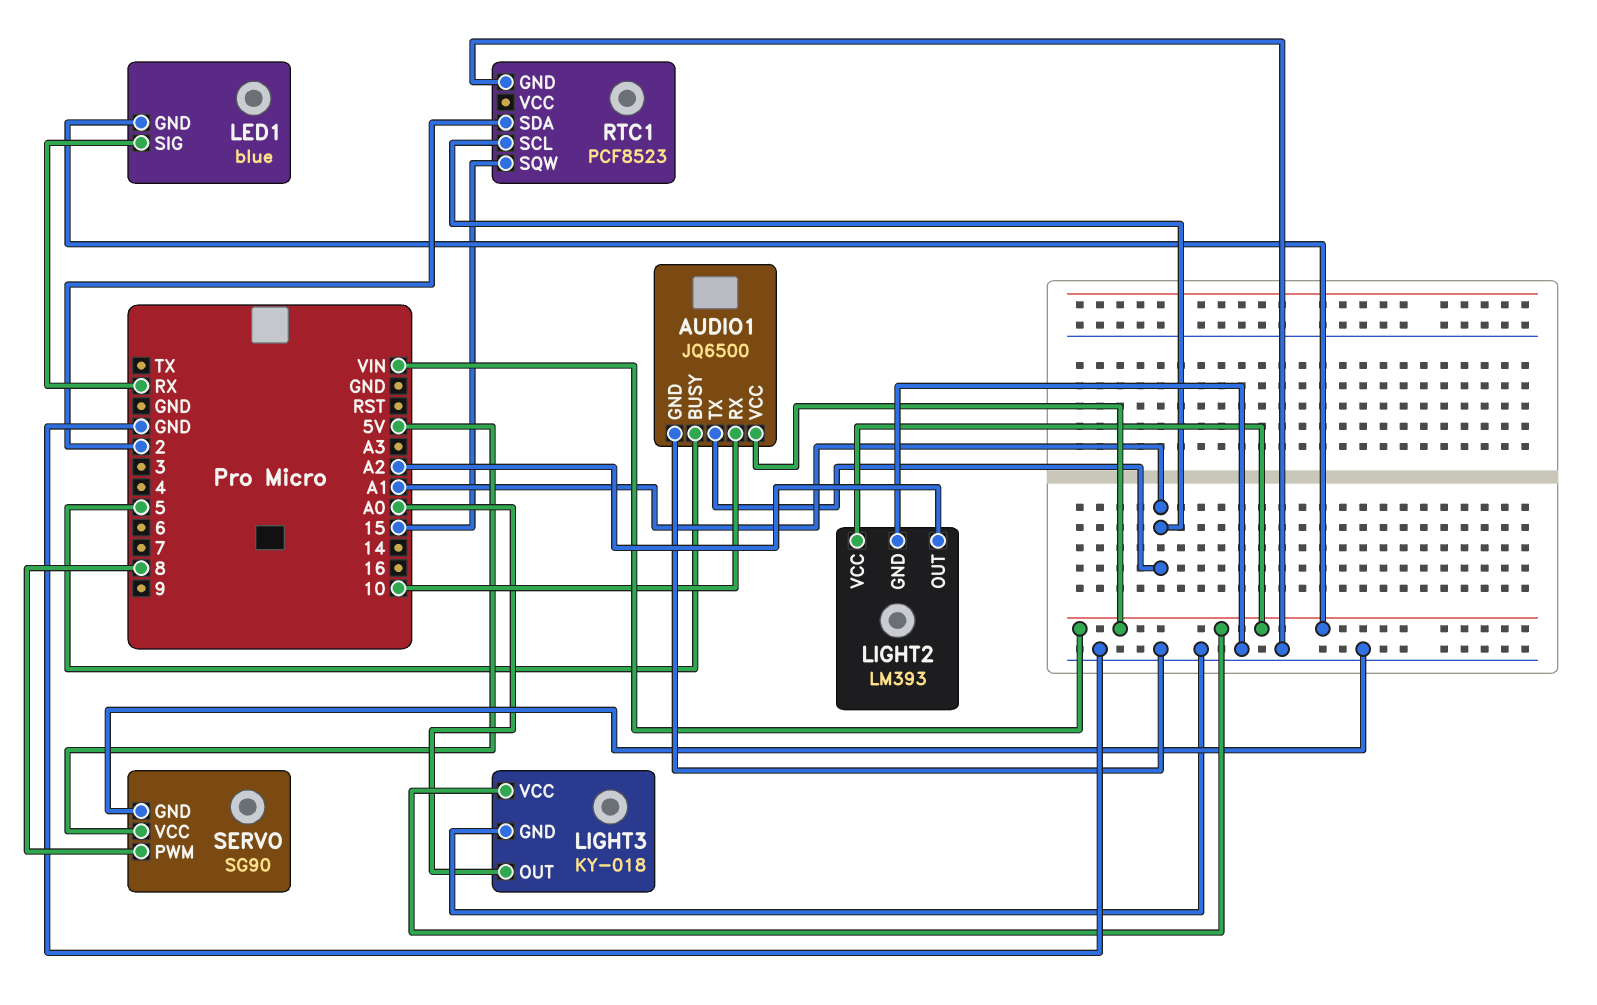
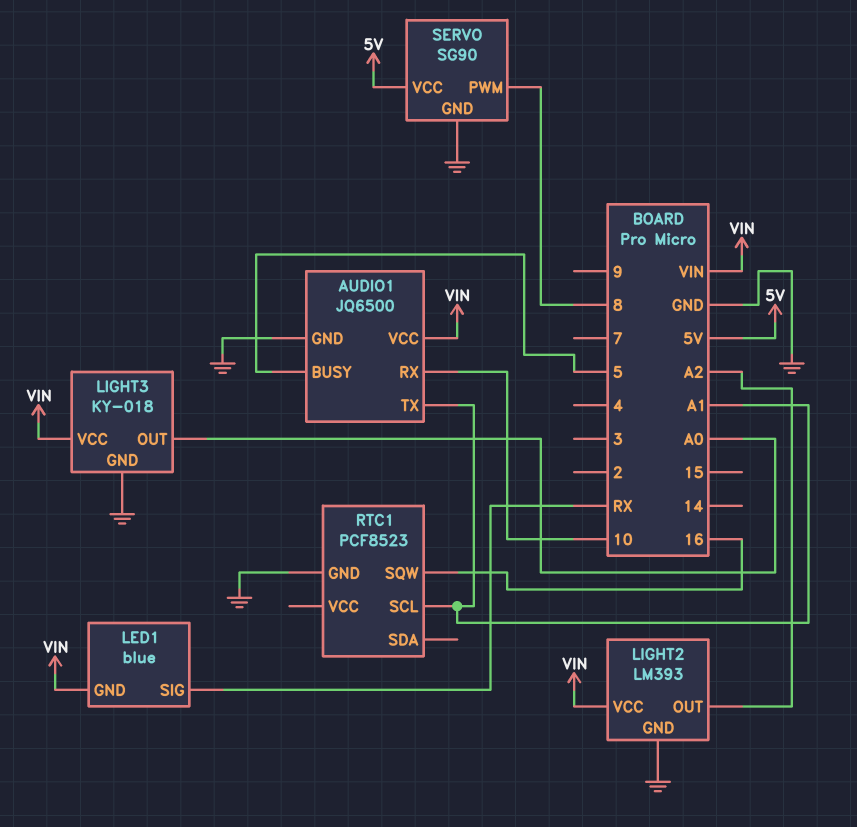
RTC1 pin SDA: 2 -> none
RTC1 pin SQW: 15 -> 16

